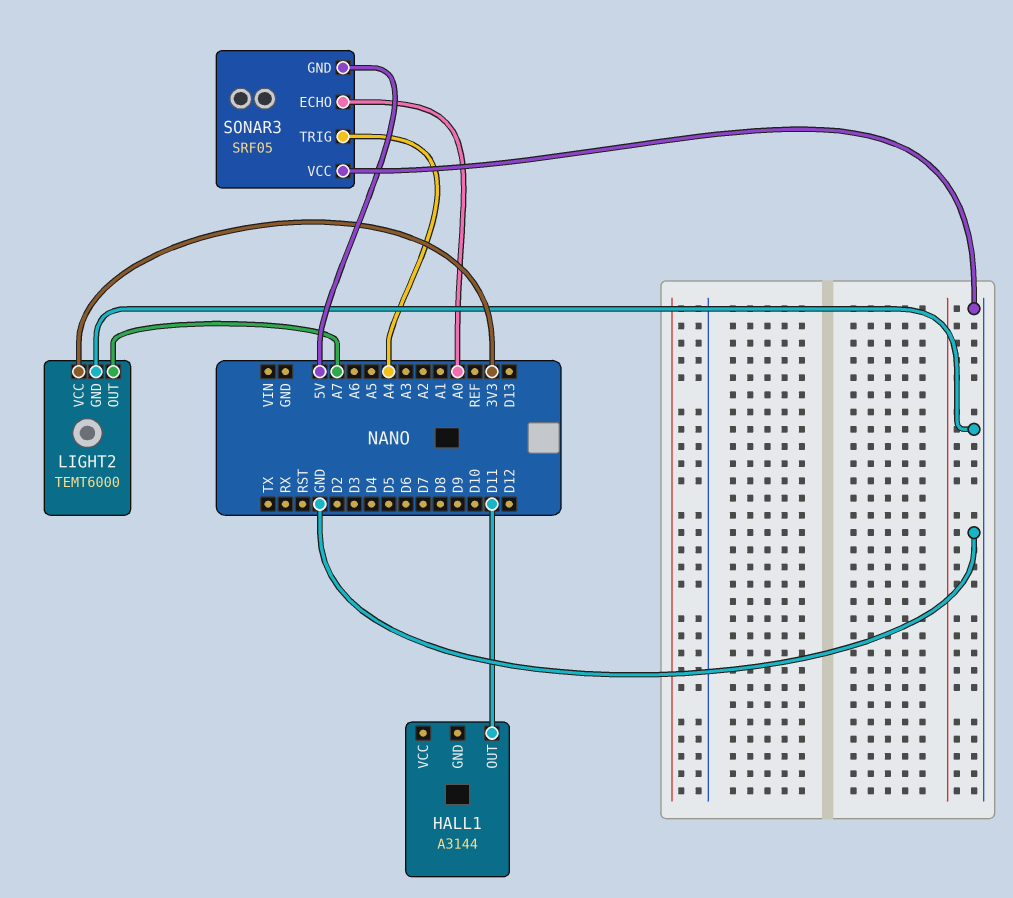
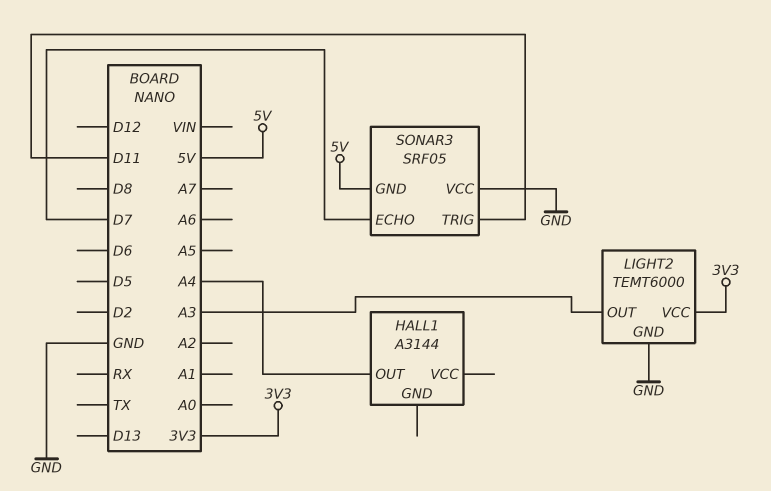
HALL1 pin OUT: D11 -> A4
LIGHT2 pin OUT: A7 -> A3
SONAR3 pin ECHO: A0 -> D7
SONAR3 pin TRIG: A4 -> D11

